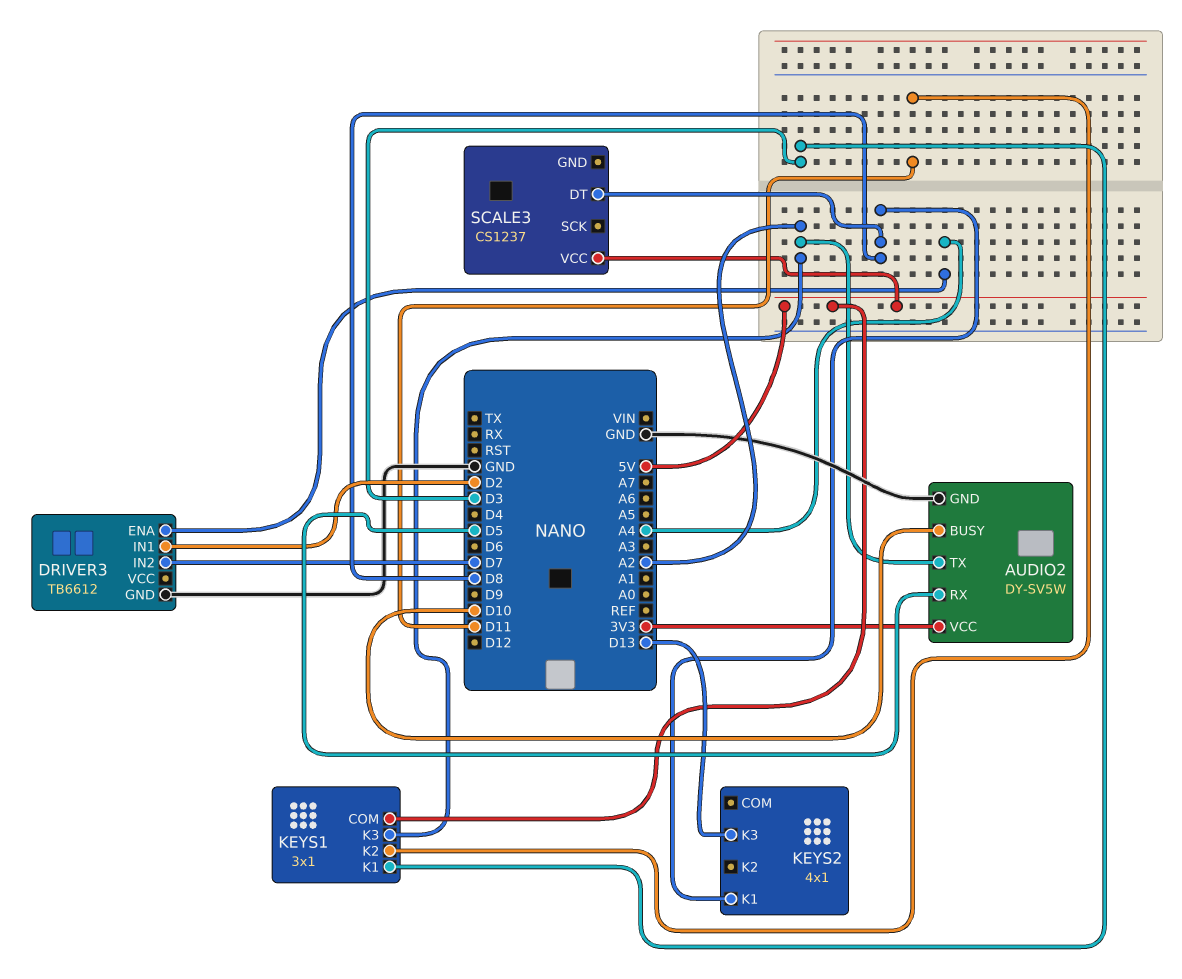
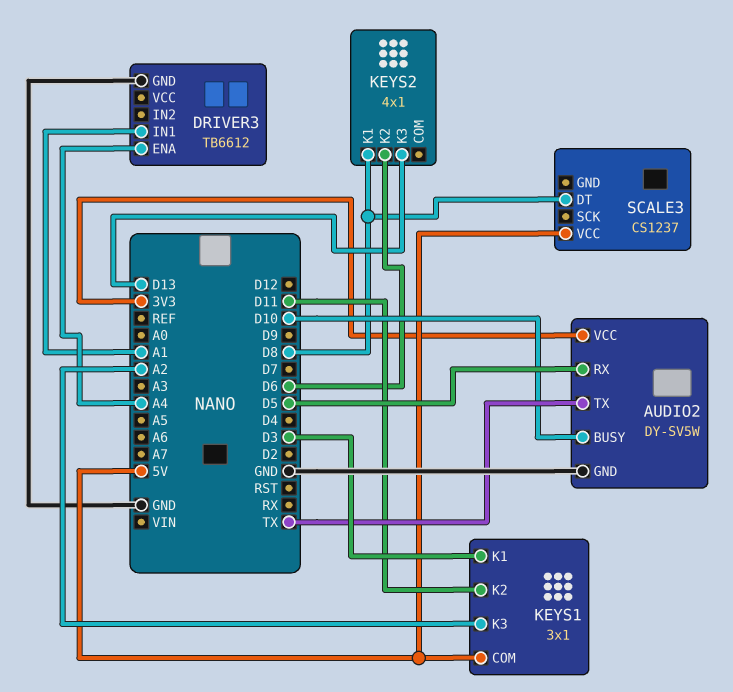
AUDIO2 pin TX: A2 -> TX
DRIVER3 pin IN1: D2 -> A1
DRIVER3 pin IN2: D7 -> none
KEYS2 pin K2: none -> D6

